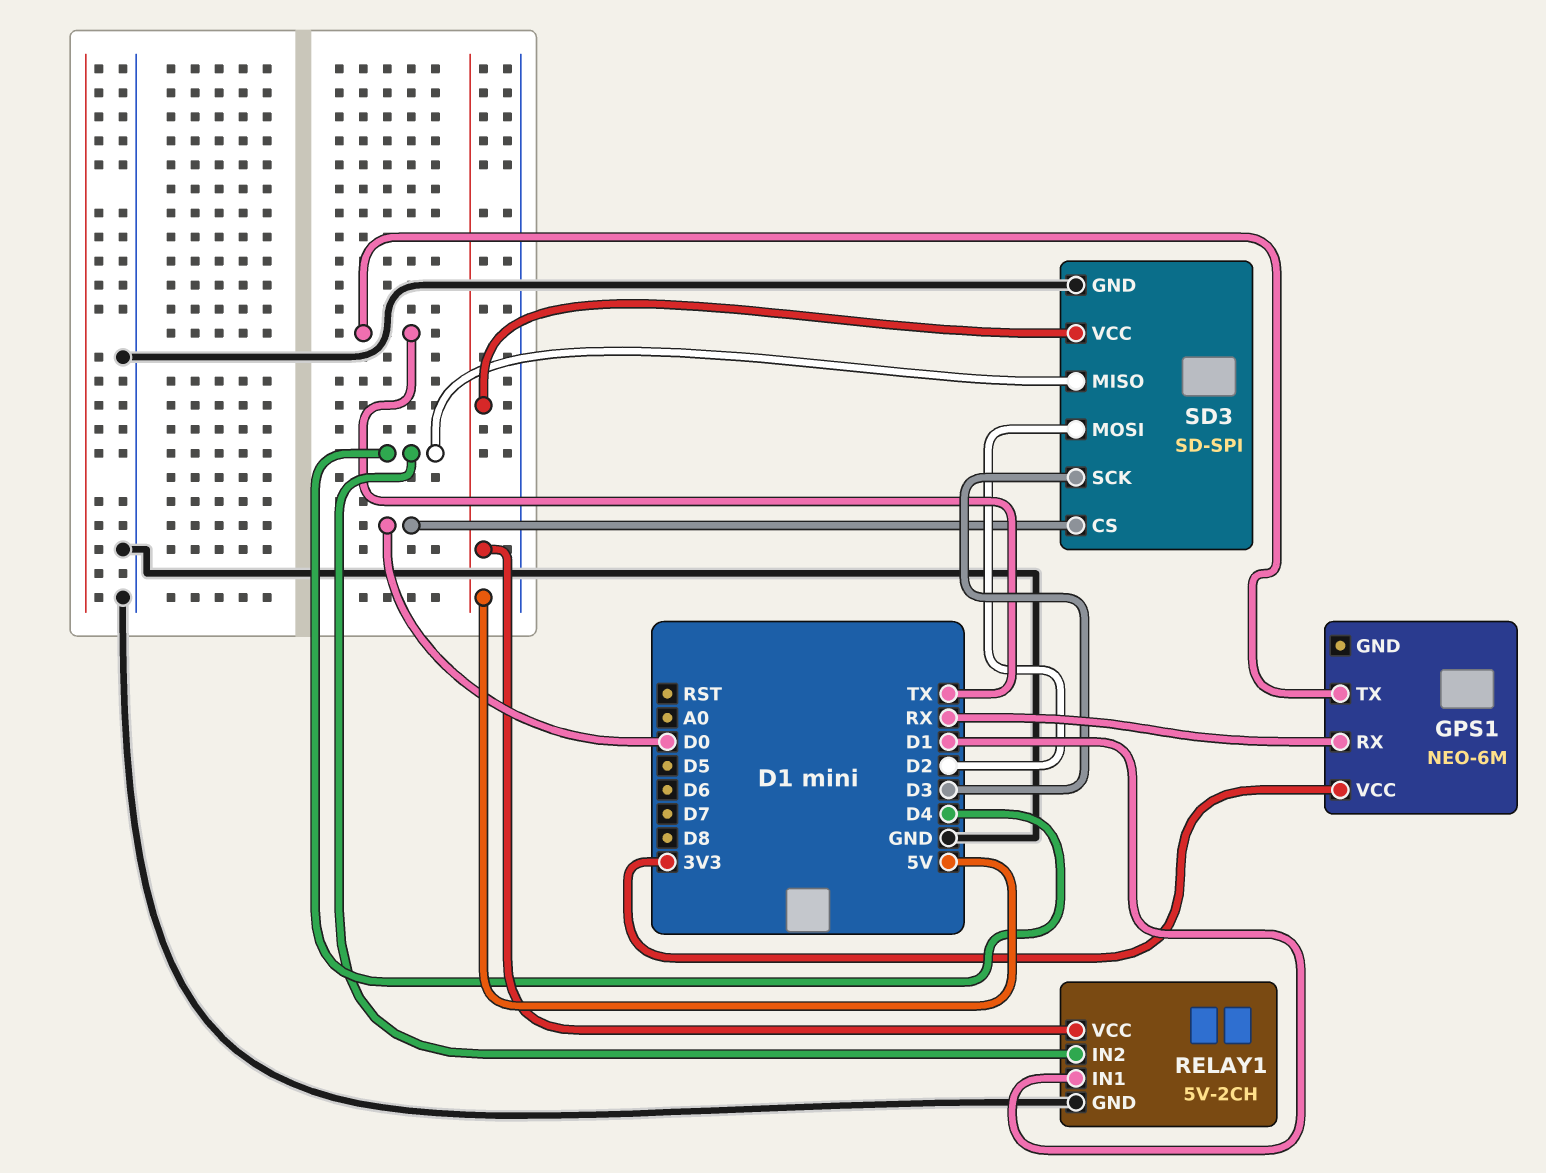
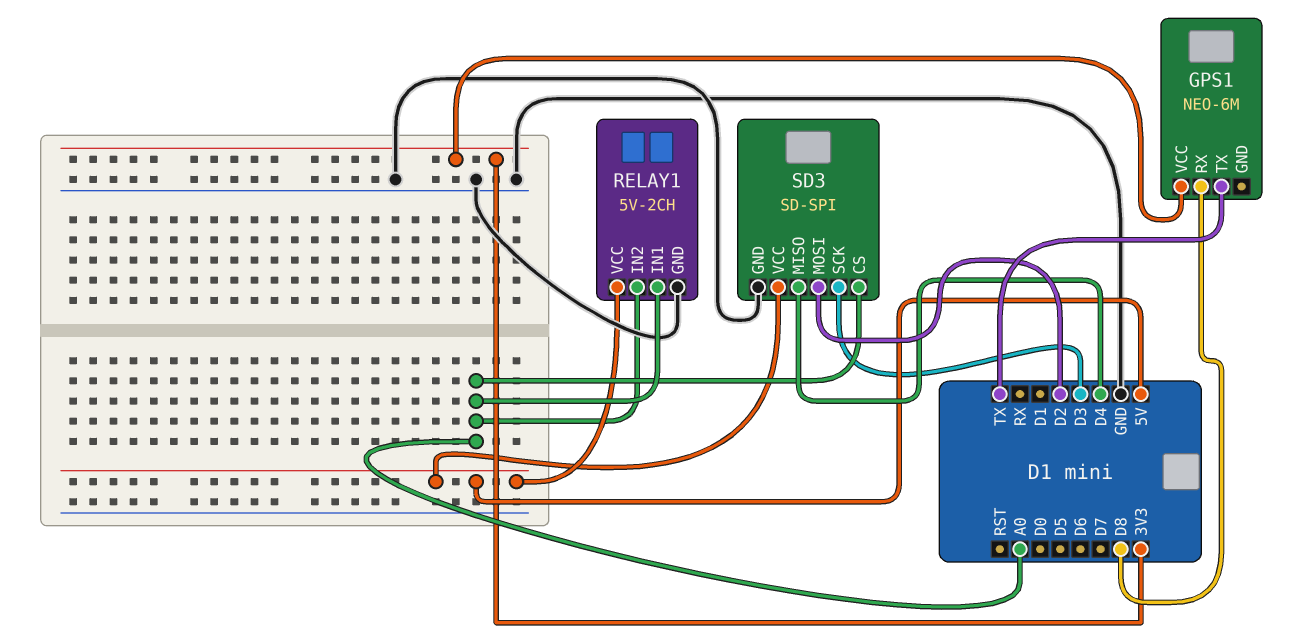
GPS1 pin RX: RX -> D8
RELAY1 pin IN1: D1 -> A0
RELAY1 pin IN2: D4 -> A0
SD3 pin CS: D0 -> A0

